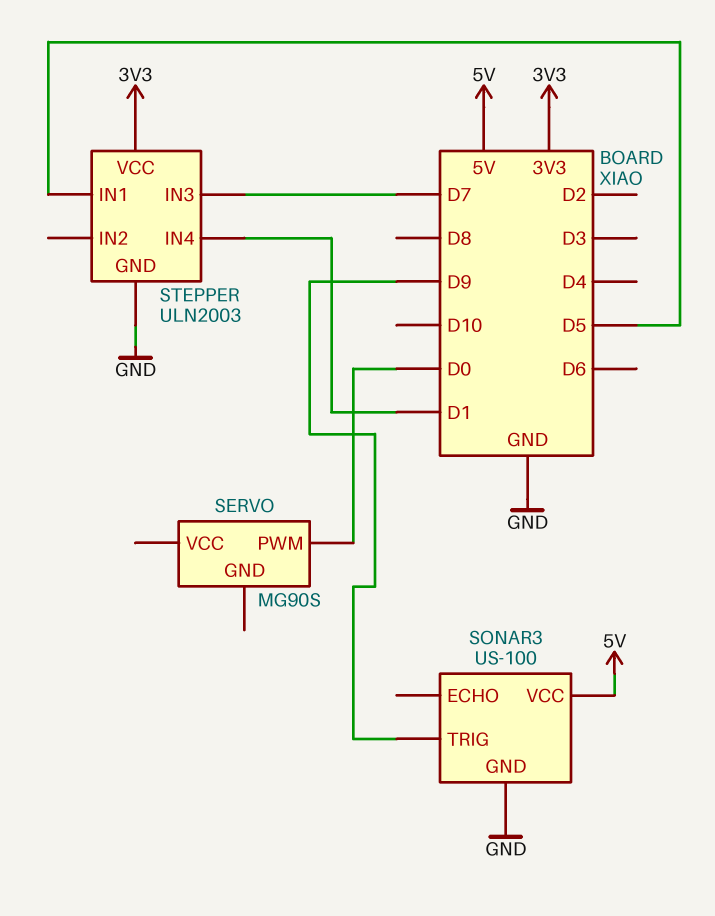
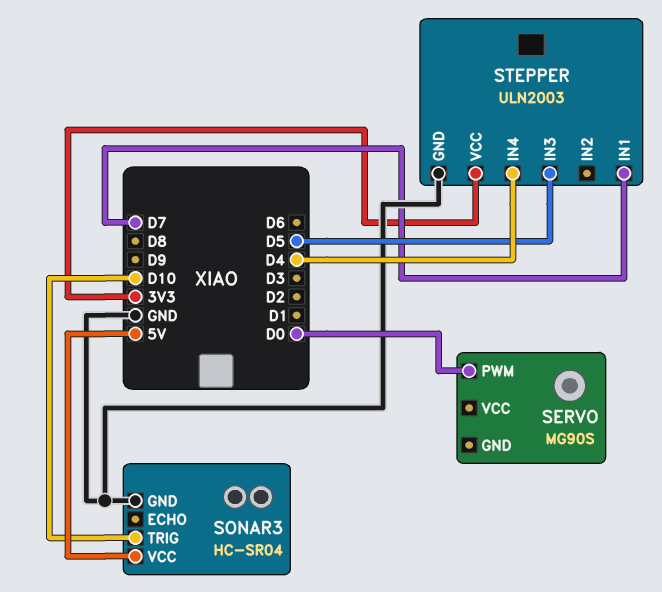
SONAR3: US-100 -> HC-SR04
SONAR3 pin TRIG: D9 -> D10
STEPPER pin IN1: D5 -> D7
STEPPER pin IN3: D7 -> D5
STEPPER pin IN4: D1 -> D4

